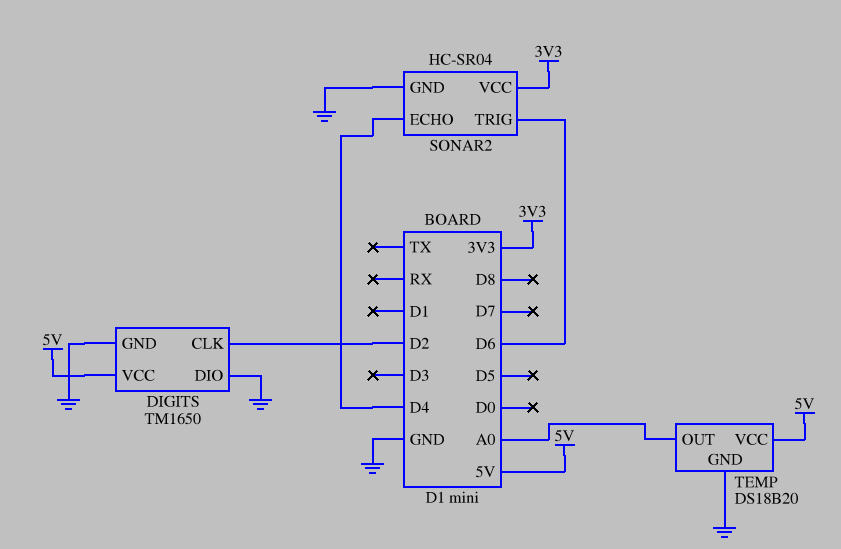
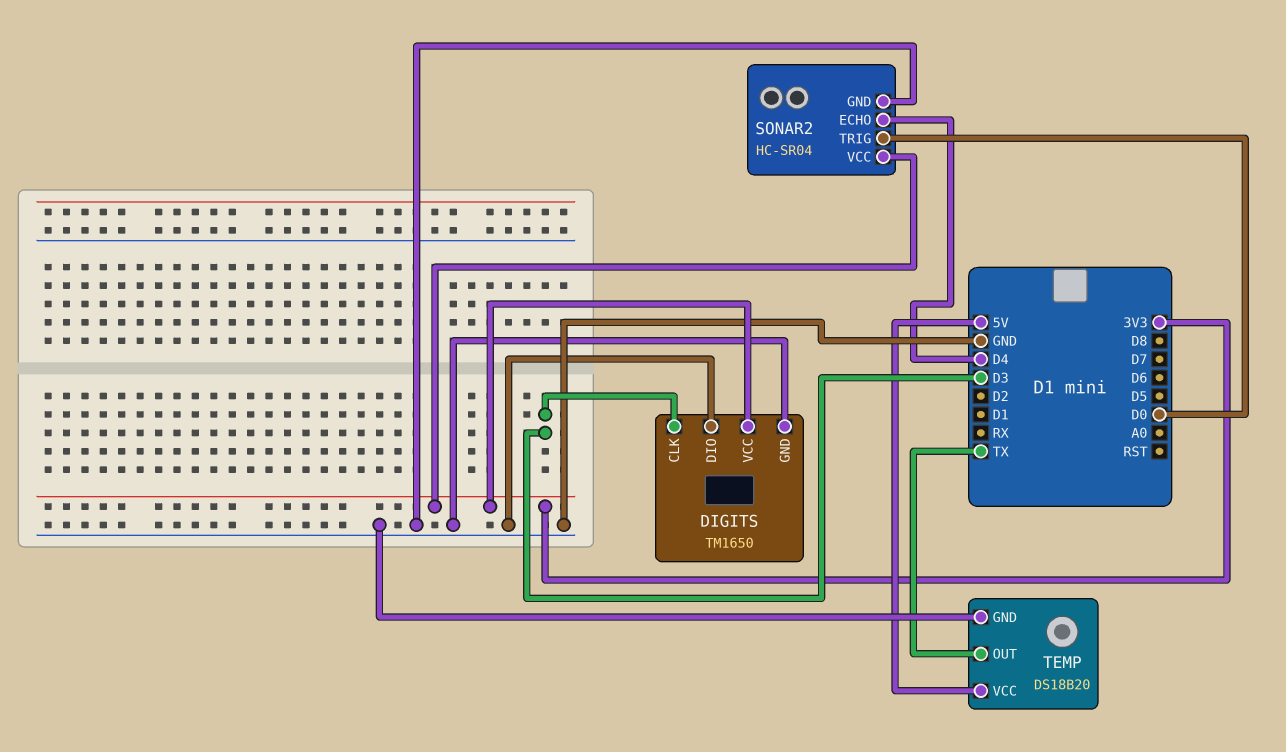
DIGITS pin CLK: D2 -> D3
DIGITS pin VCC: 5V -> 3V3
SONAR2 pin TRIG: D6 -> D0
TEMP pin OUT: A0 -> TX

